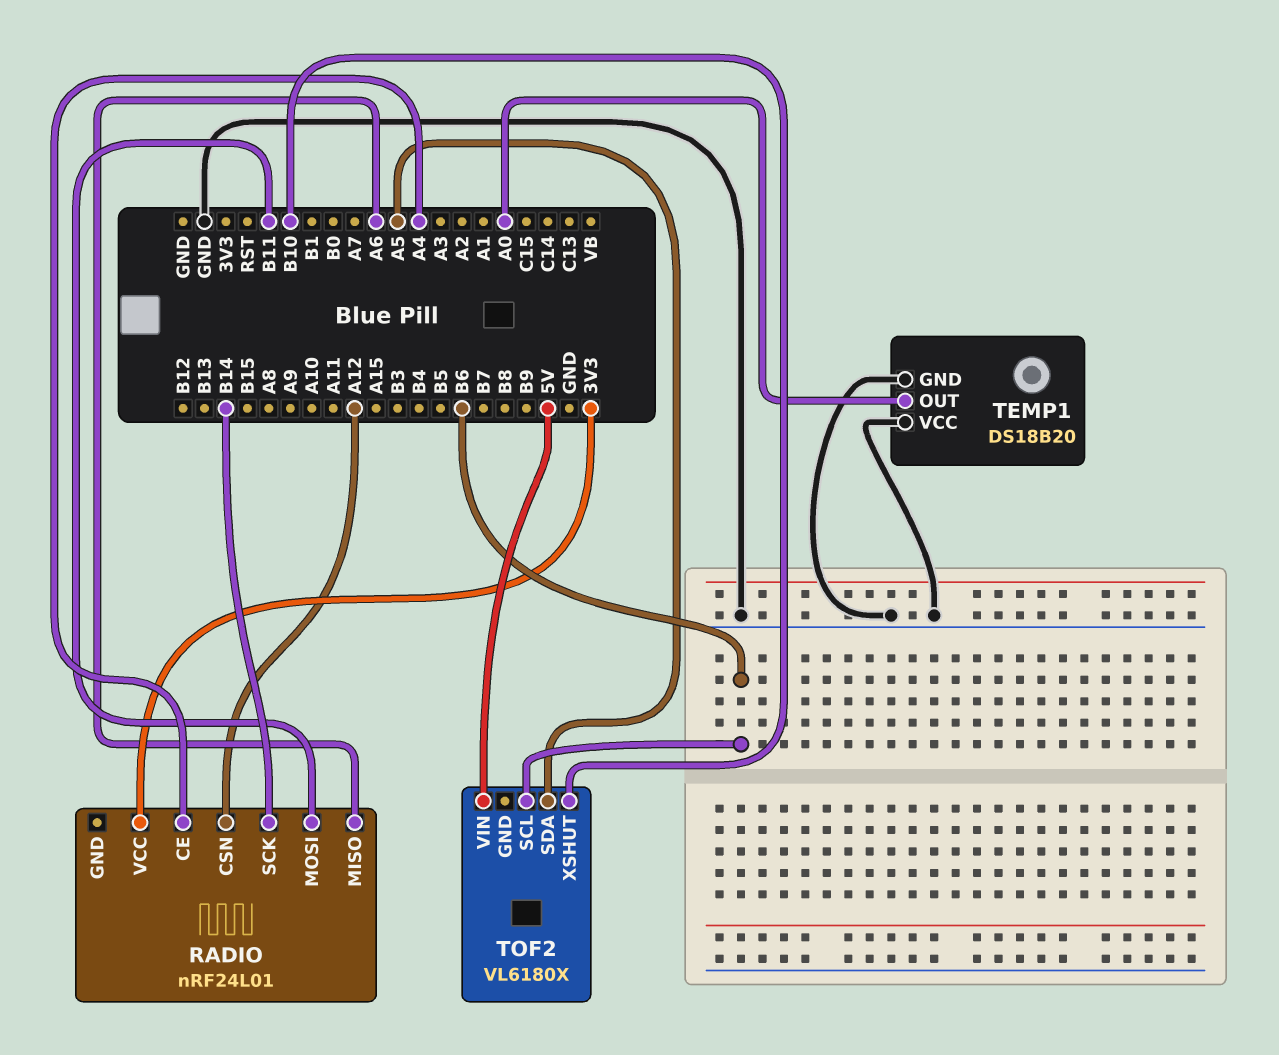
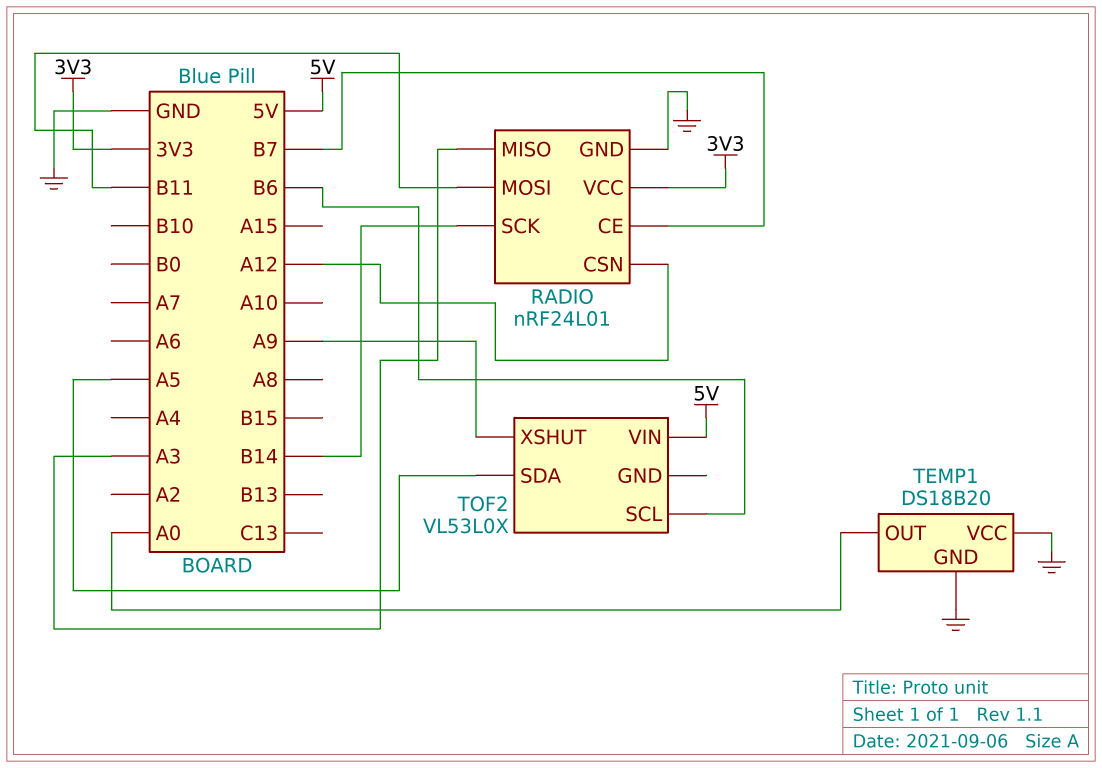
RADIO pin CE: A4 -> B7
RADIO pin GND: none -> GND
RADIO pin MISO: A6 -> A3
TOF2: VL6180X -> VL53L0X
TOF2 pin XSHUT: B10 -> A9

